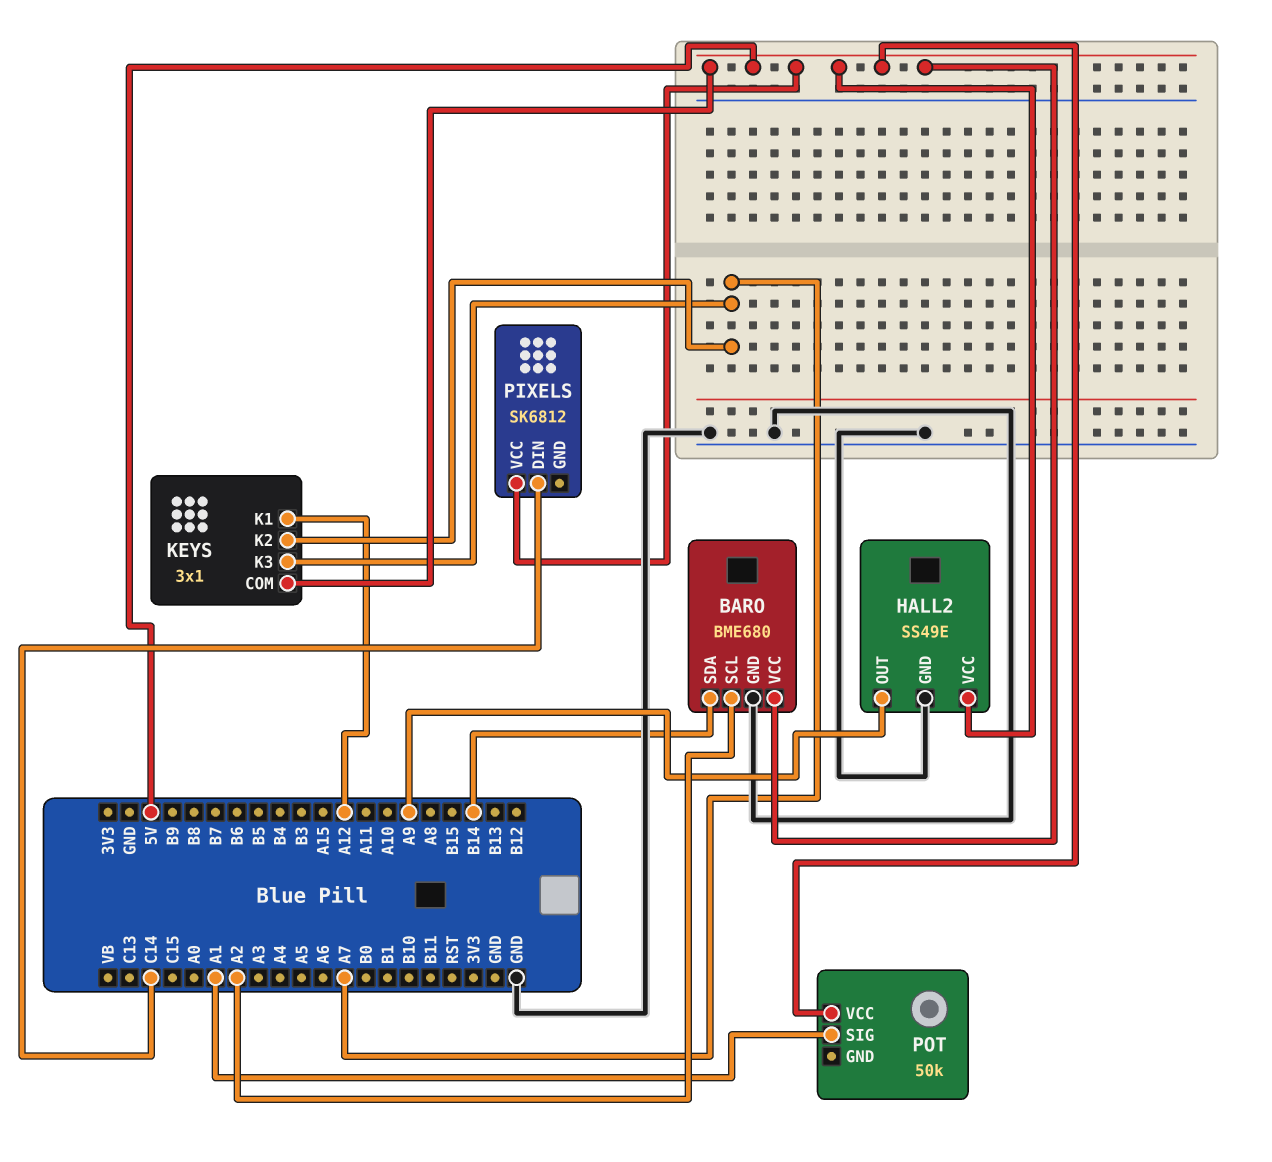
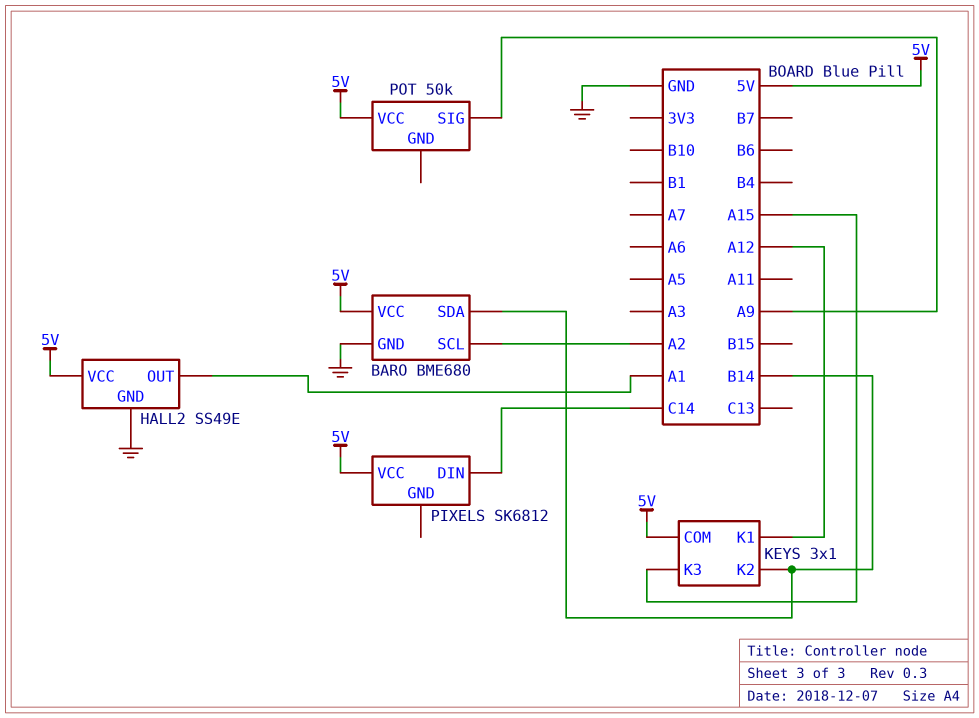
HALL2 pin OUT: A9 -> A1
KEYS pin K2: A7 -> B14
KEYS pin K3: A7 -> A15
POT pin SIG: A1 -> A9

